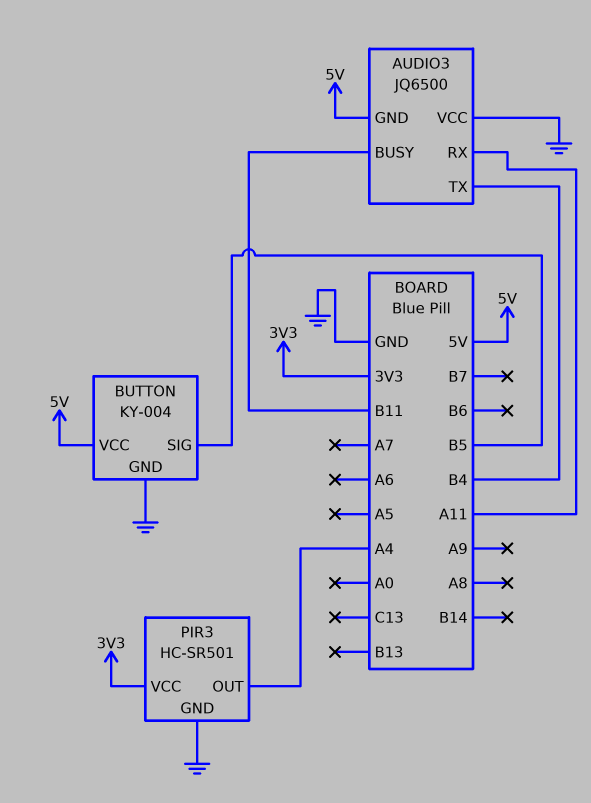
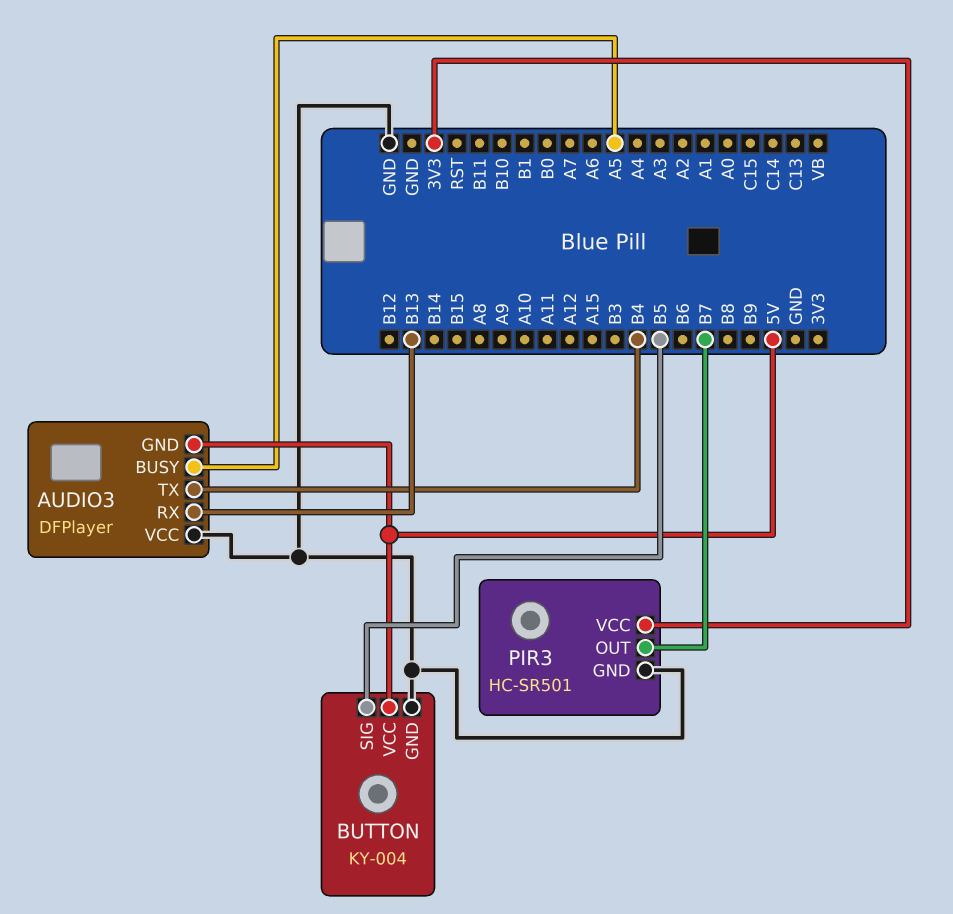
AUDIO3: JQ6500 -> DFPlayer
AUDIO3 pin BUSY: B11 -> A5
AUDIO3 pin RX: A11 -> B13
PIR3 pin OUT: A4 -> B7

